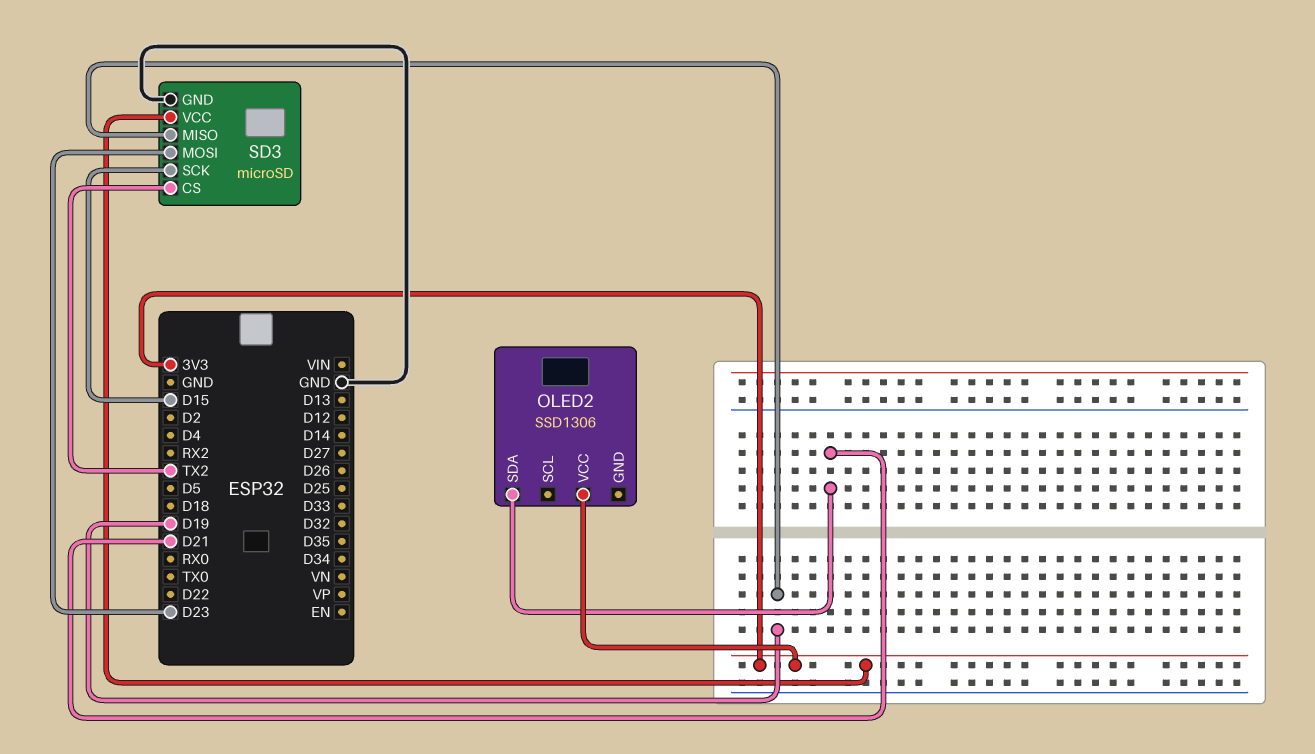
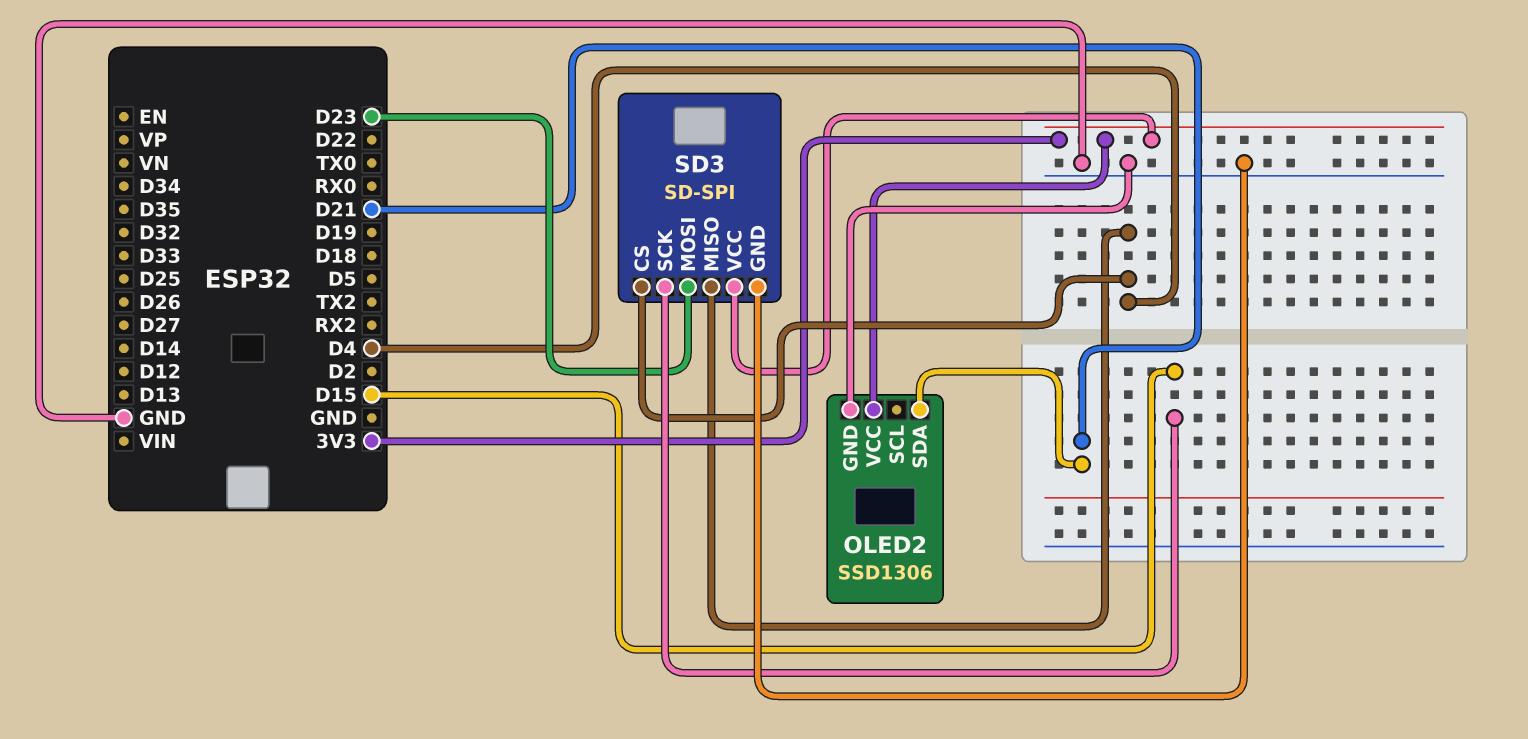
OLED2 pin GND: none -> GND
SD3: microSD -> SD-SPI
SD3 pin CS: TX2 -> D4
SD3 pin MISO: D19 -> D4

